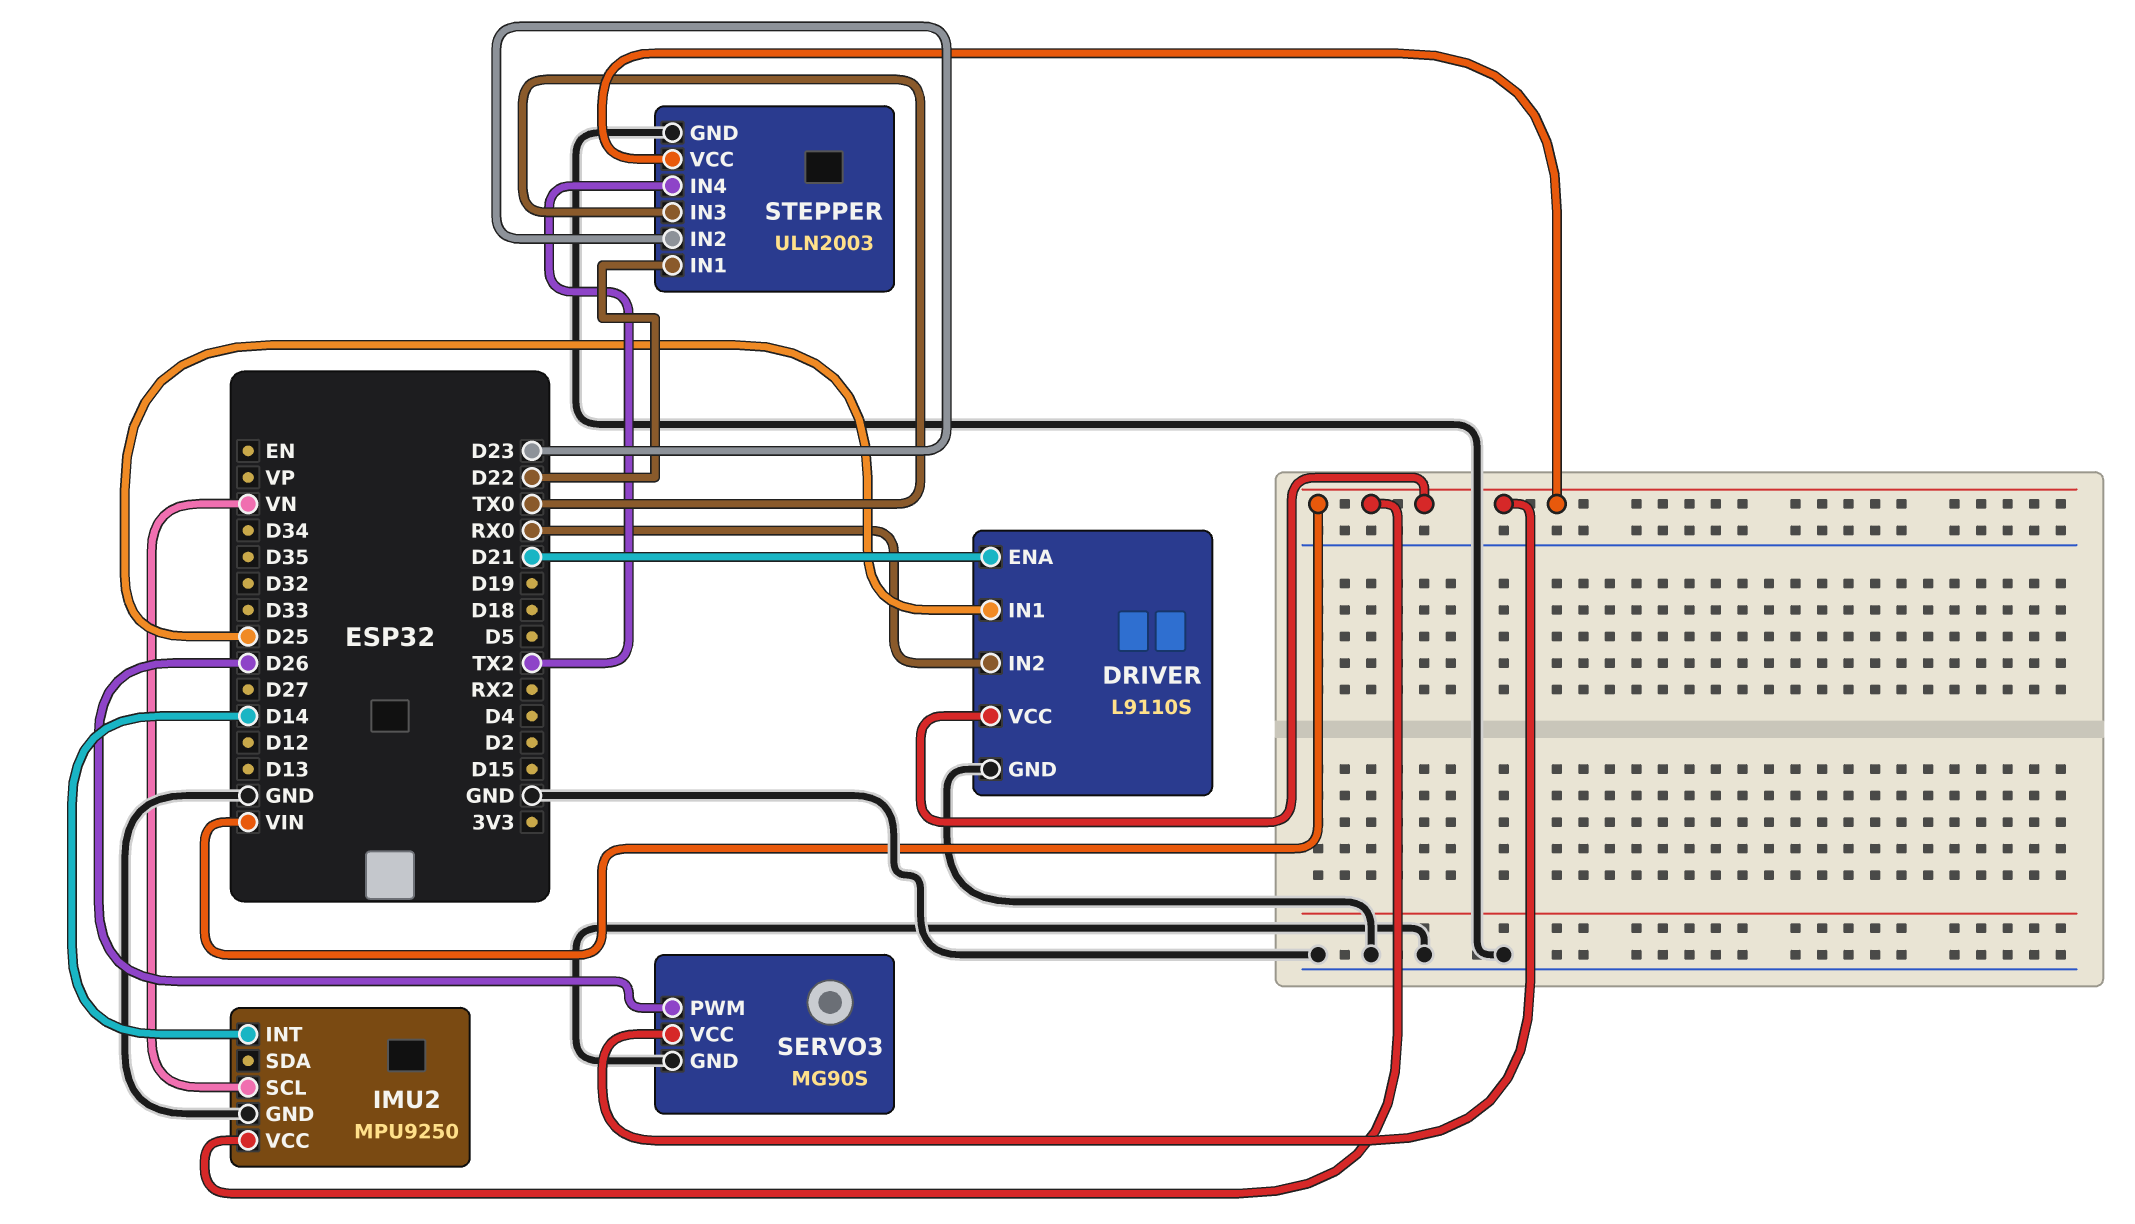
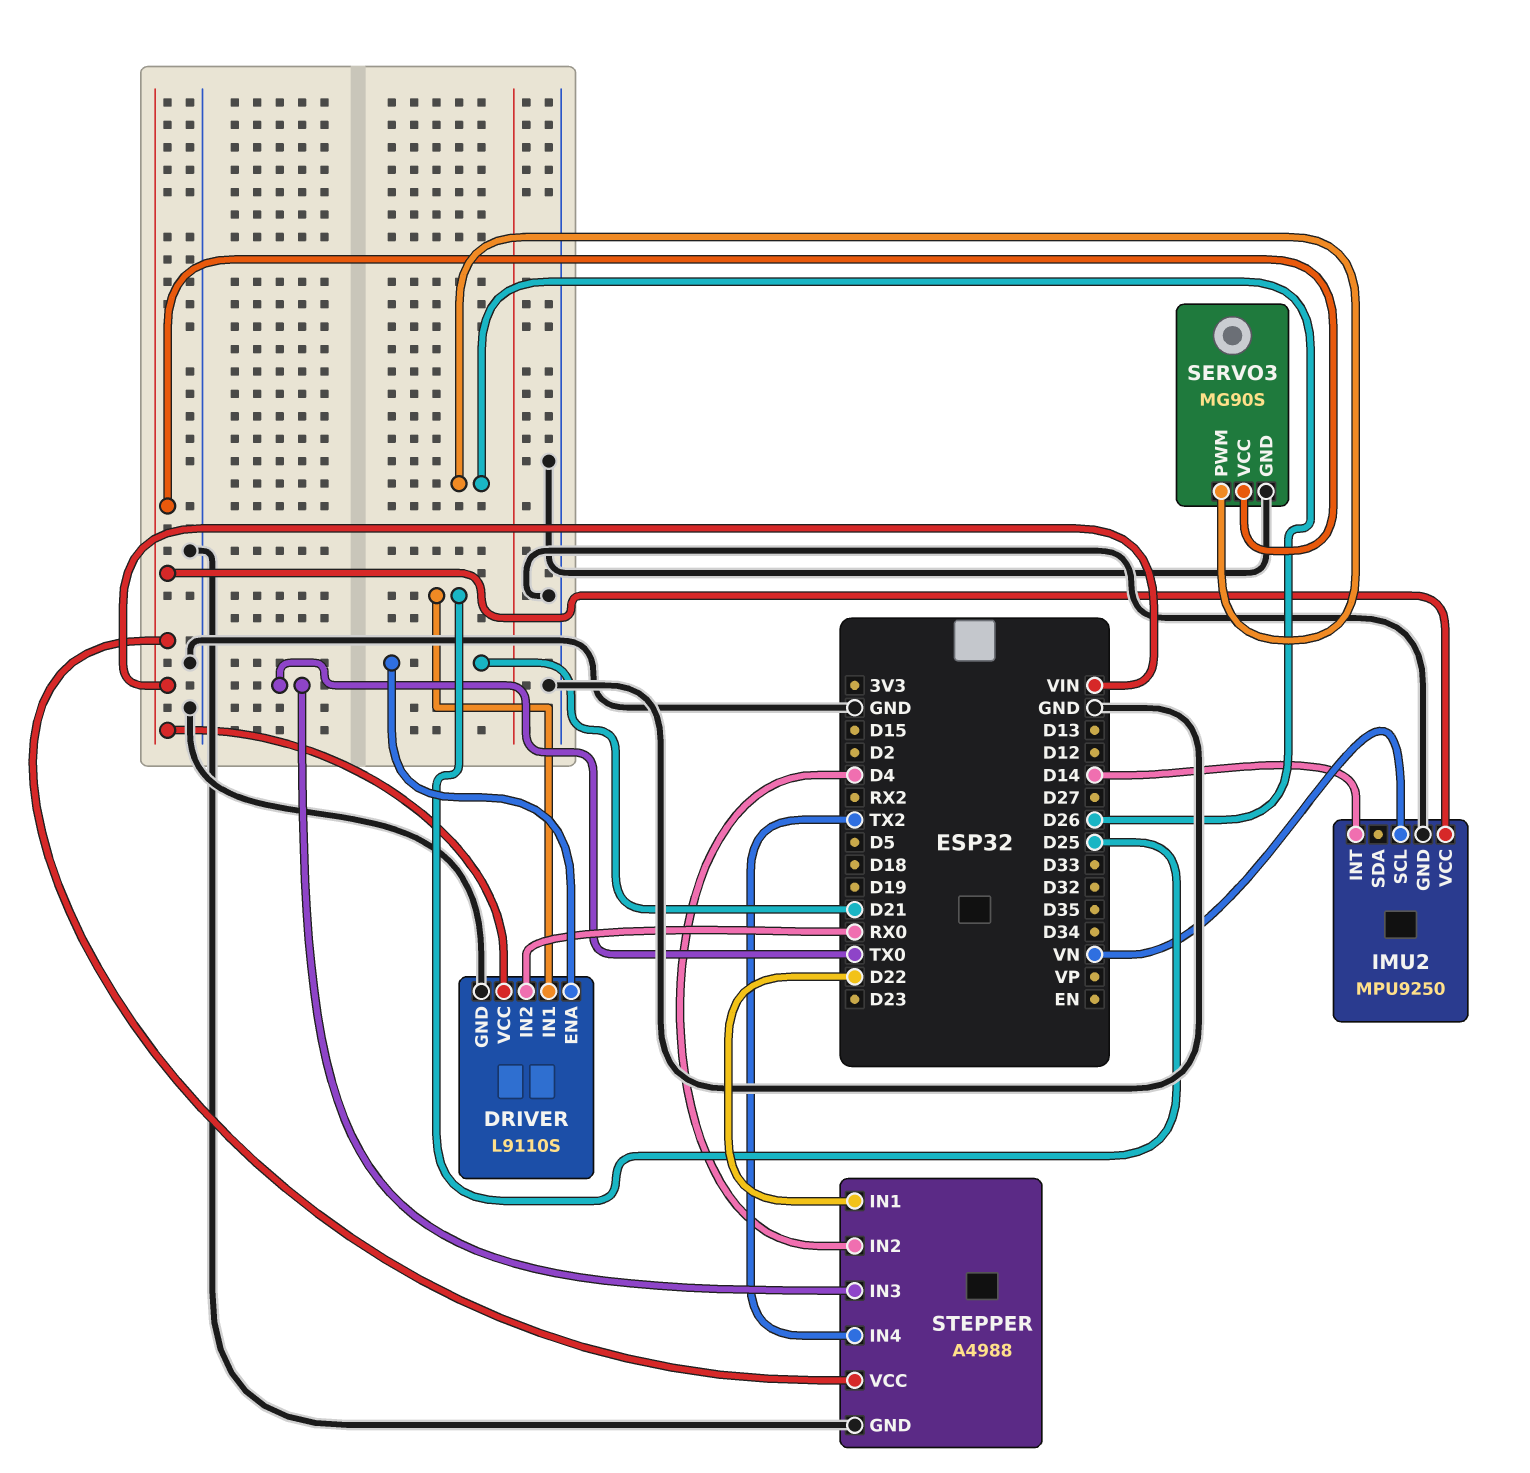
STEPPER: ULN2003 -> A4988
STEPPER pin IN2: D23 -> D4

